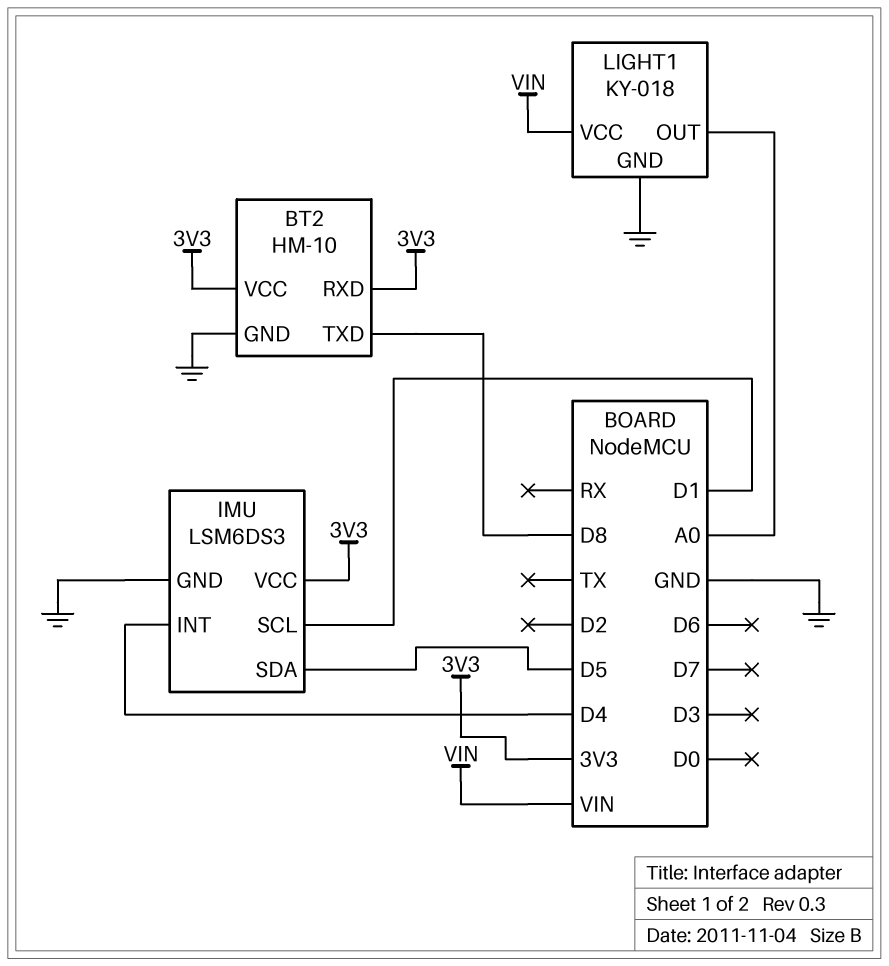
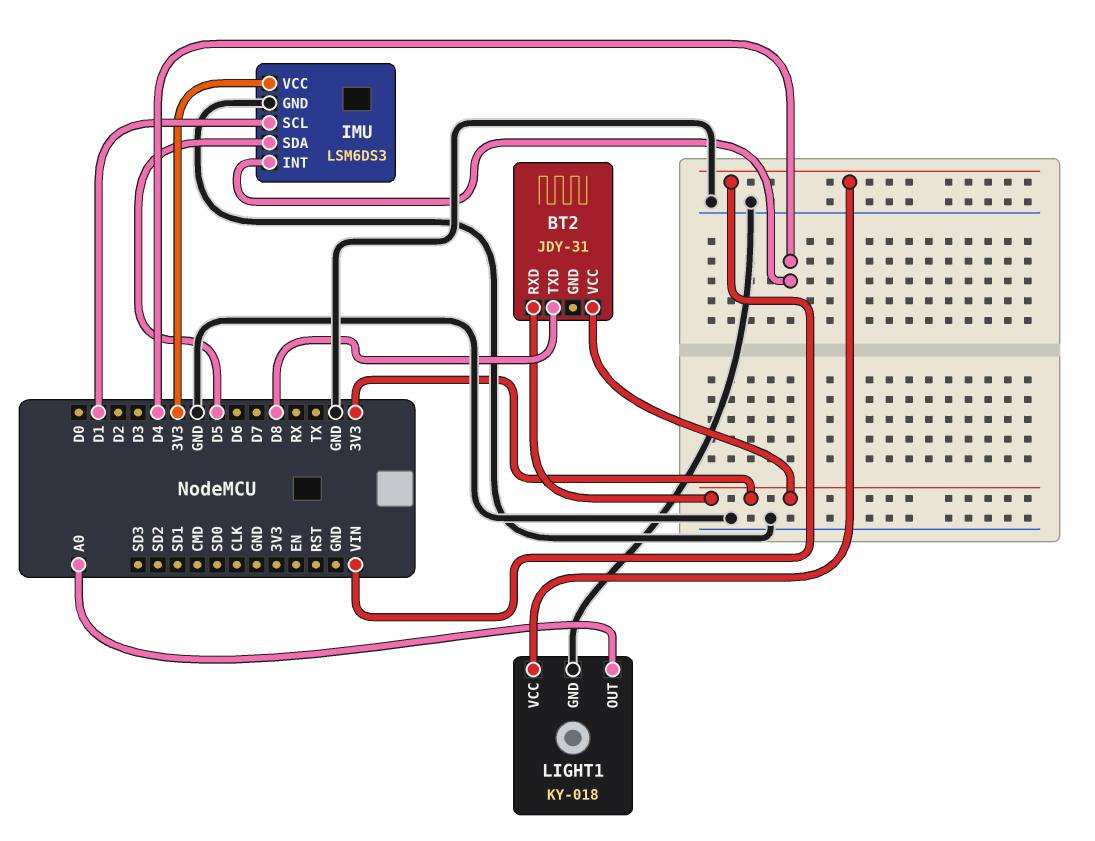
BT2: HM-10 -> JDY-31
BT2 pin GND: GND -> none

